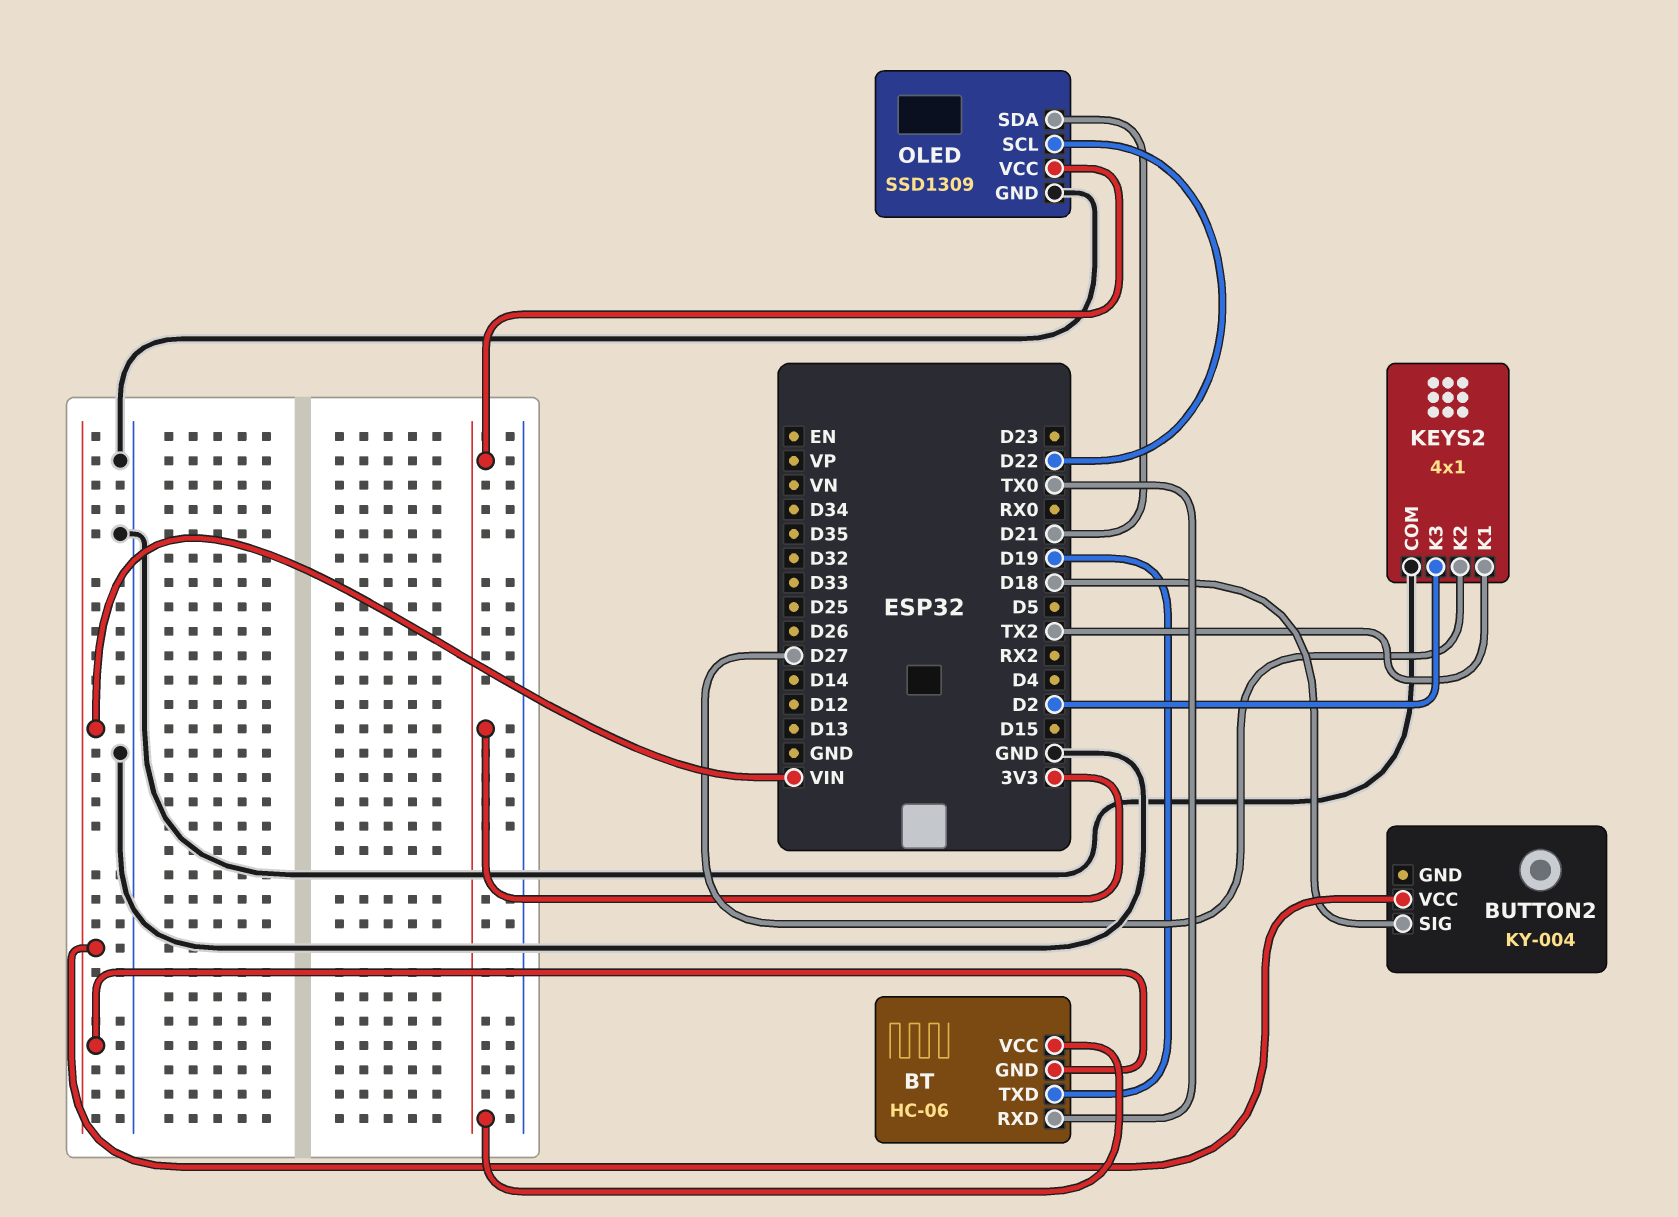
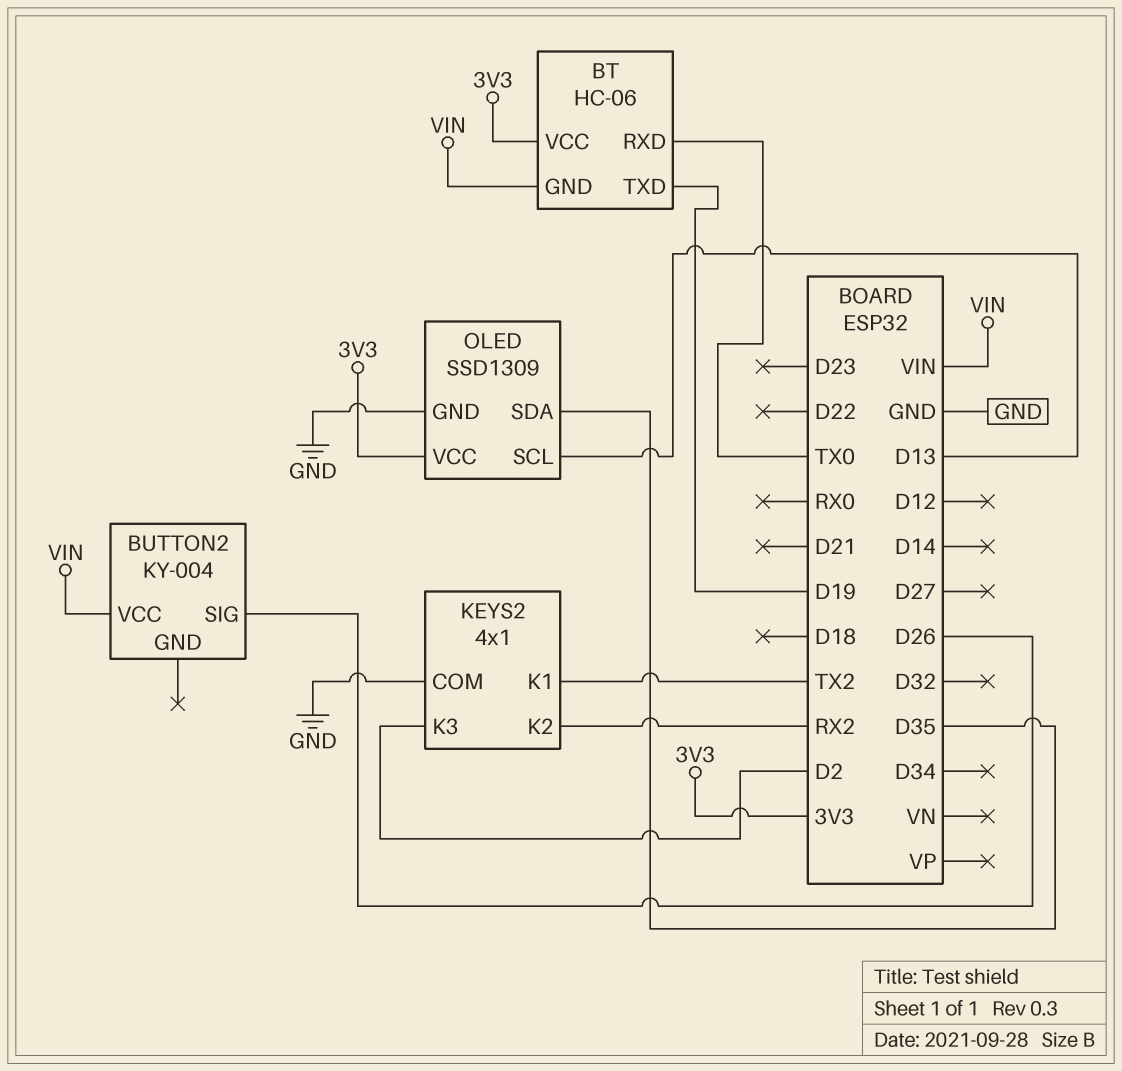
BUTTON2 pin SIG: D18 -> D26
KEYS2 pin K2: D27 -> RX2
OLED pin SCL: D22 -> D13
OLED pin SDA: D21 -> D35

